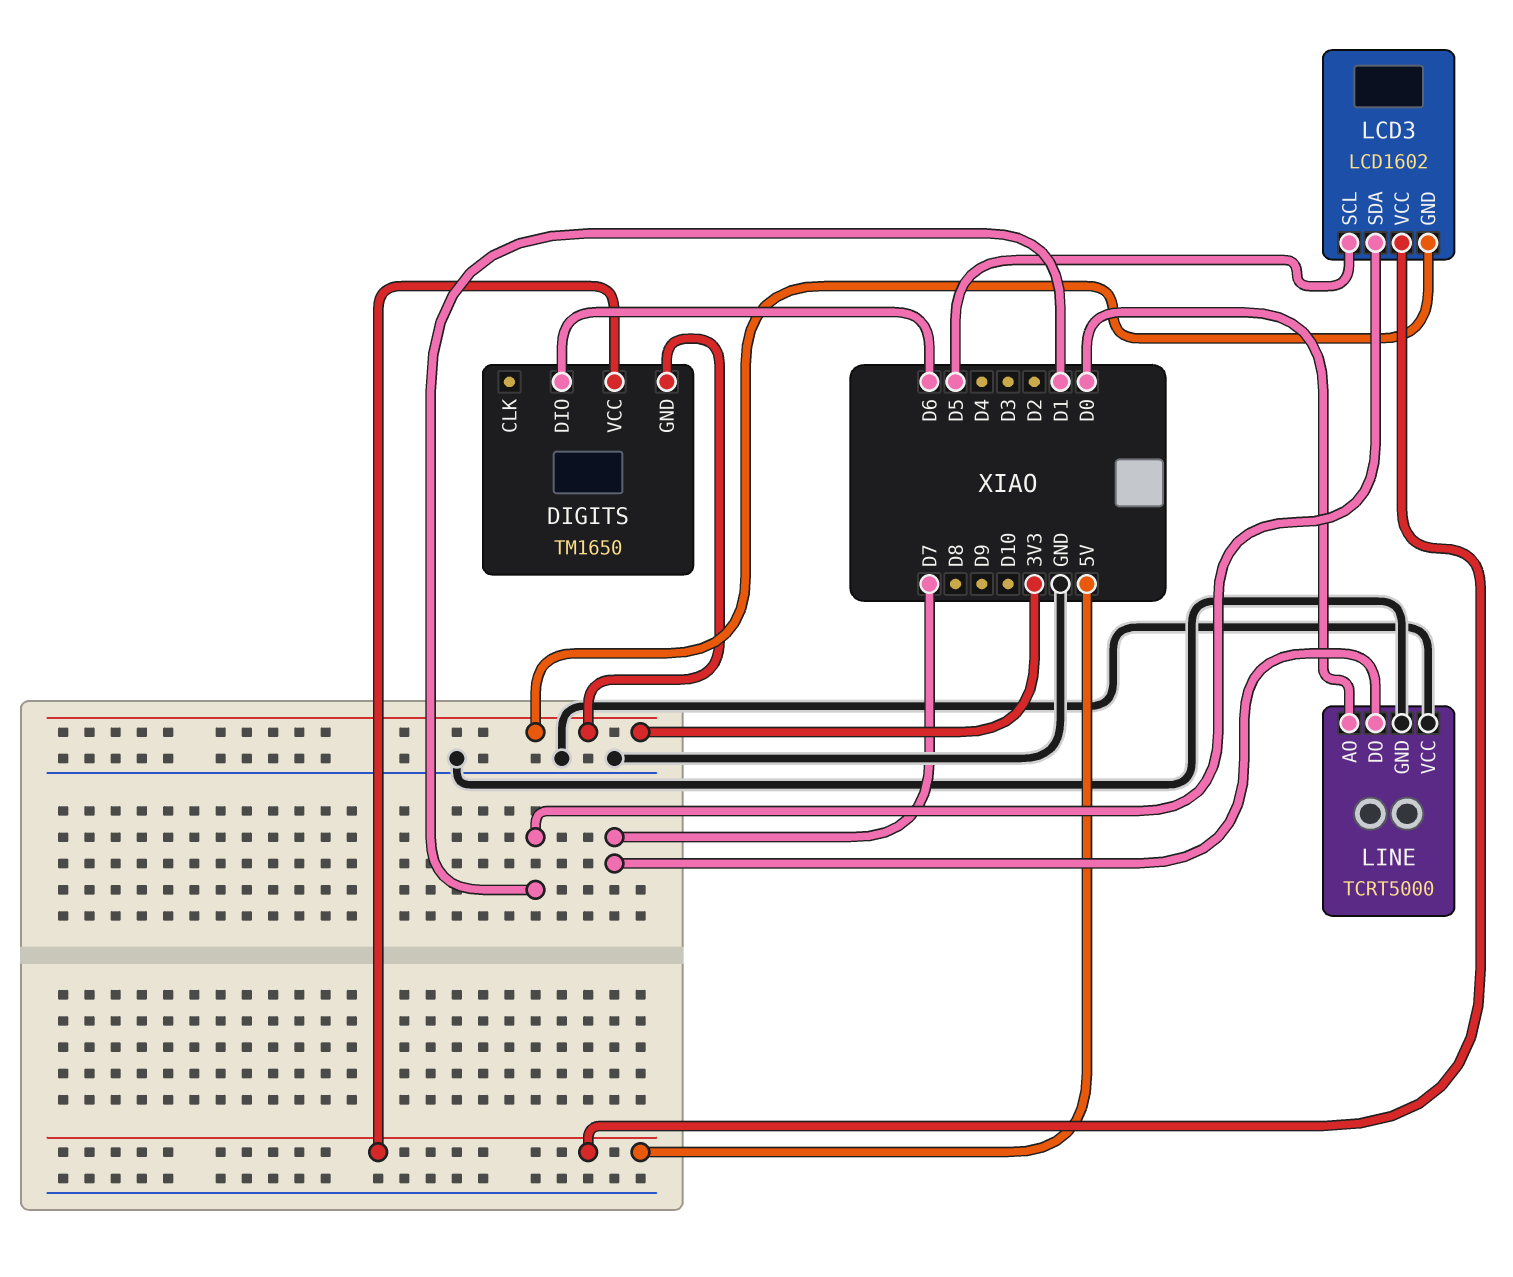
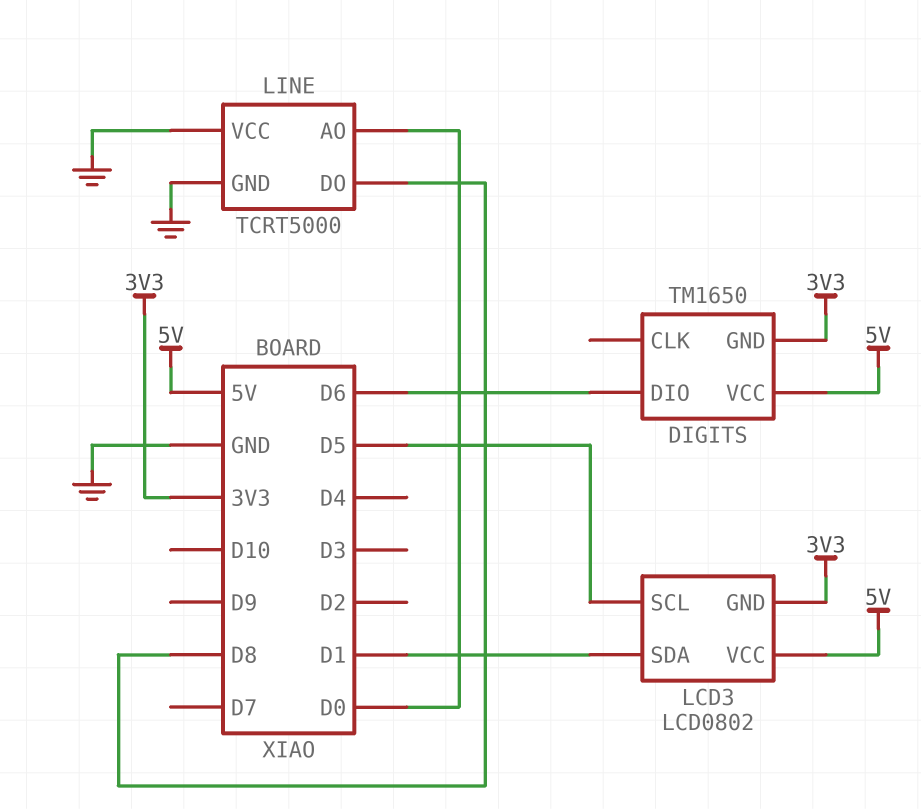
LCD3: LCD1602 -> LCD0802
LINE pin DO: D7 -> D8

